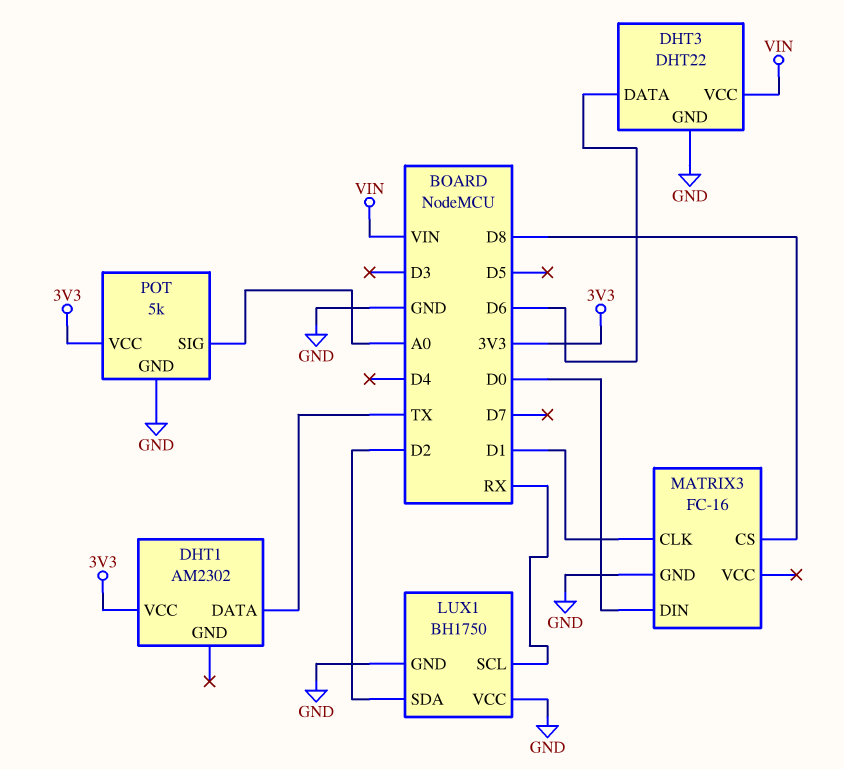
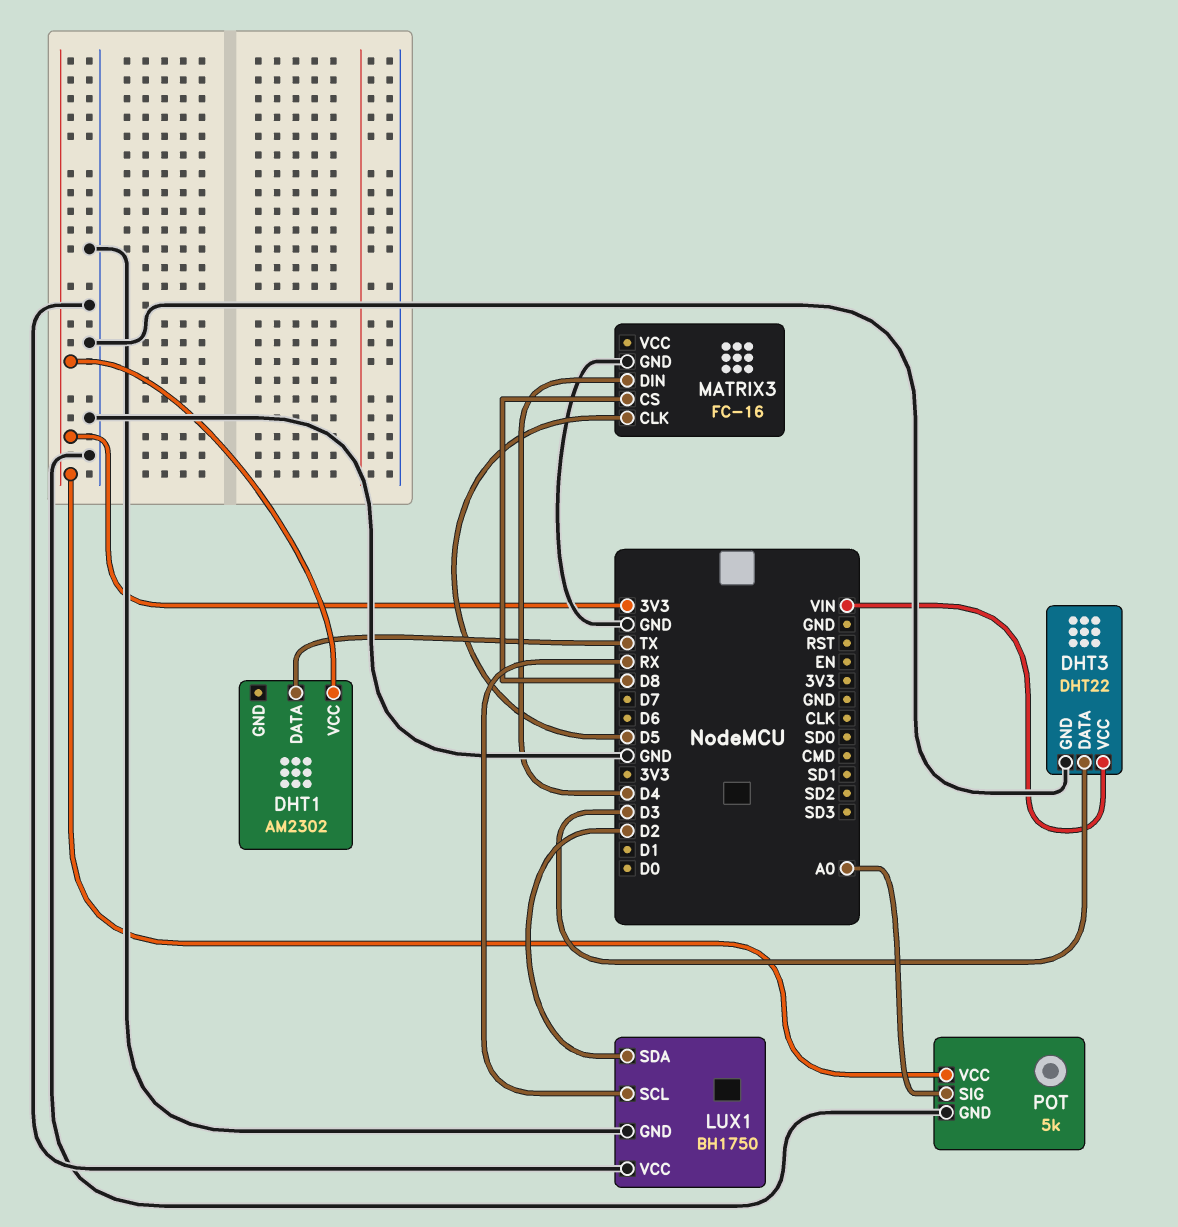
DHT3 pin DATA: D6 -> D3
MATRIX3 pin CLK: D1 -> D5
MATRIX3 pin DIN: D0 -> D4

